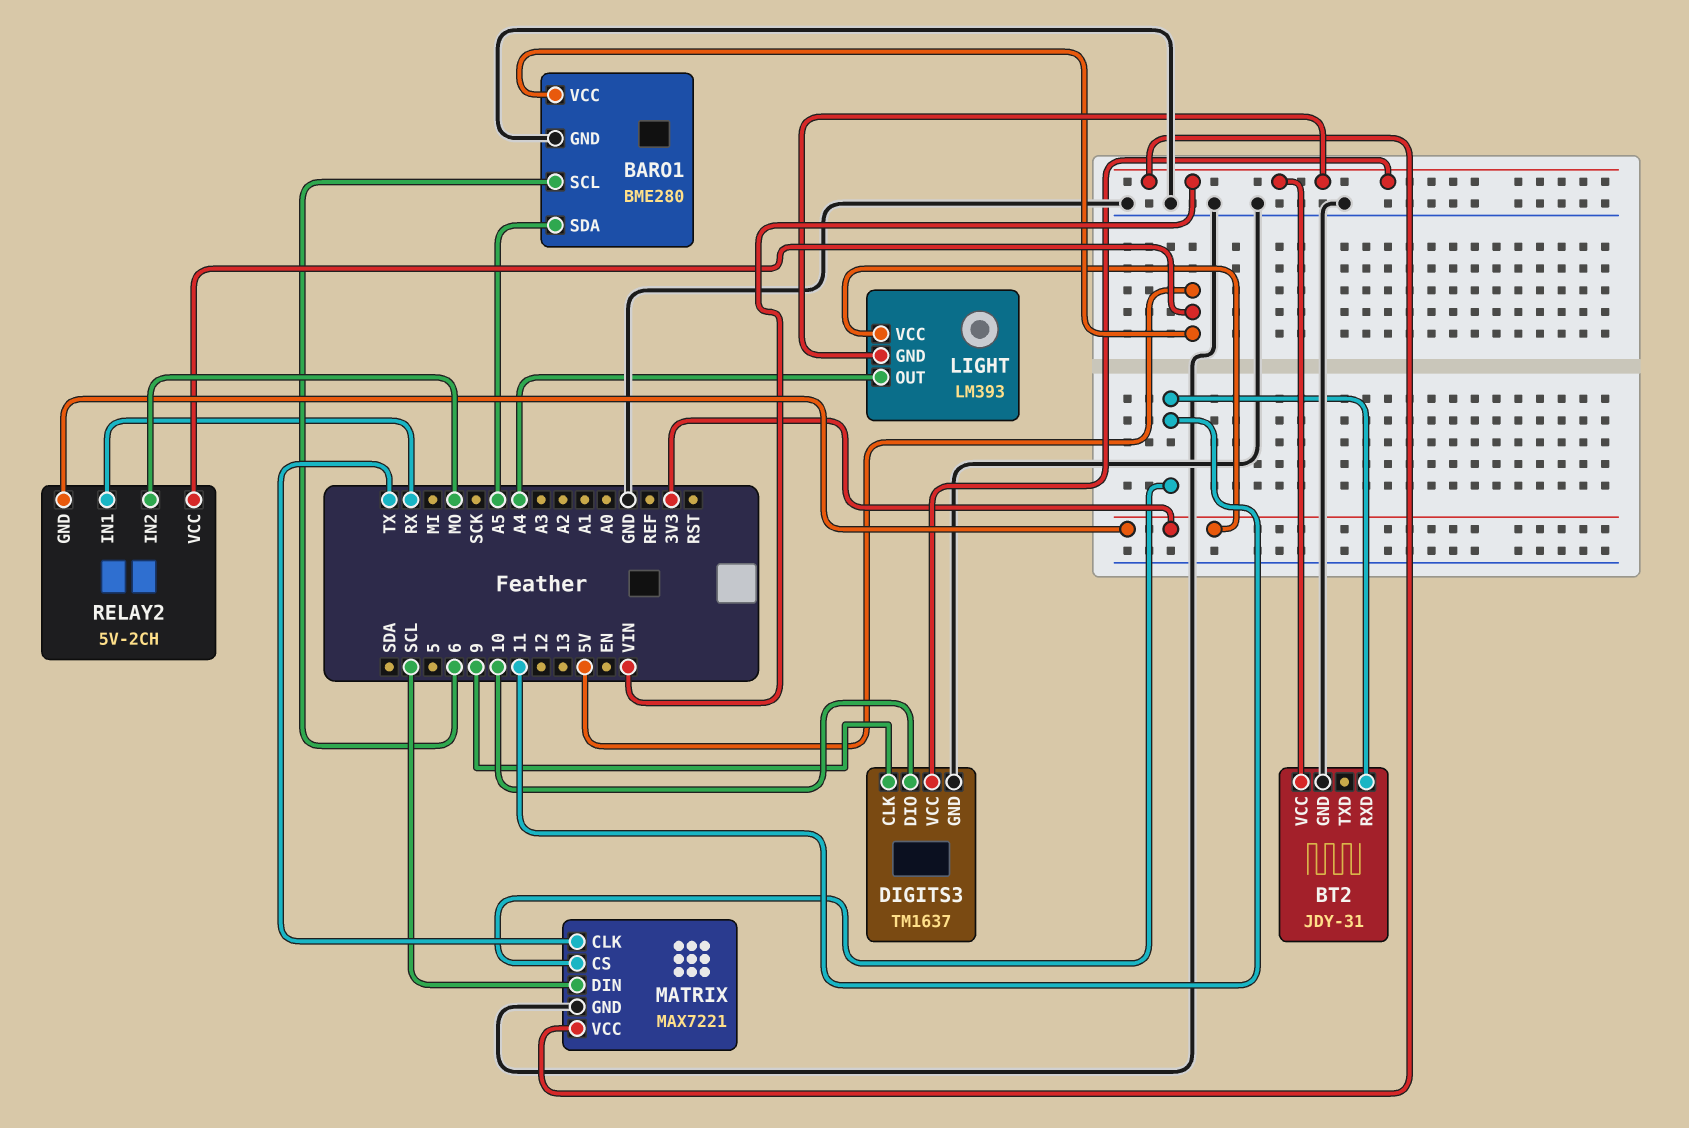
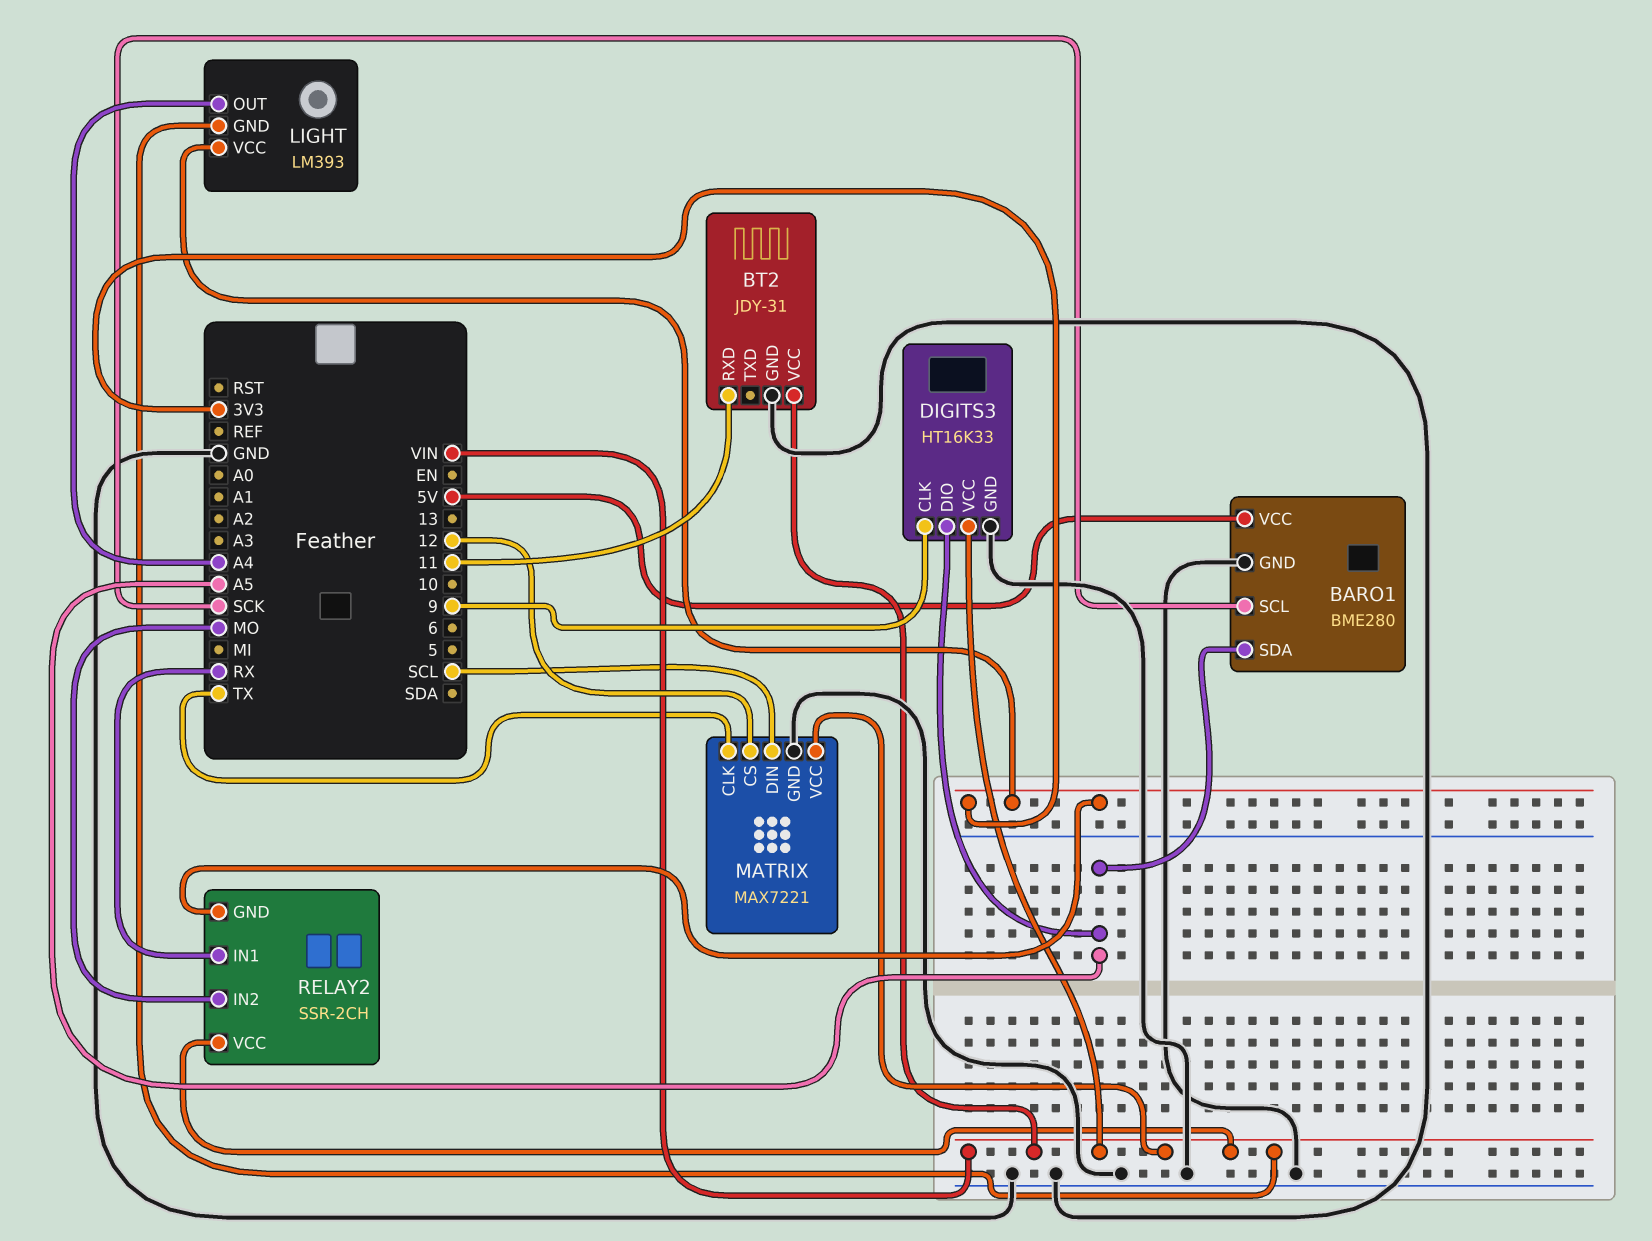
BARO1 pin SCL: 6 -> SCK
DIGITS3: TM1637 -> HT16K33
DIGITS3 pin DIO: 10 -> A5
MATRIX pin CS: 11 -> 12
RELAY2: 5V-2CH -> SSR-2CH
RELAY2 pin VCC: 5V -> VIN

